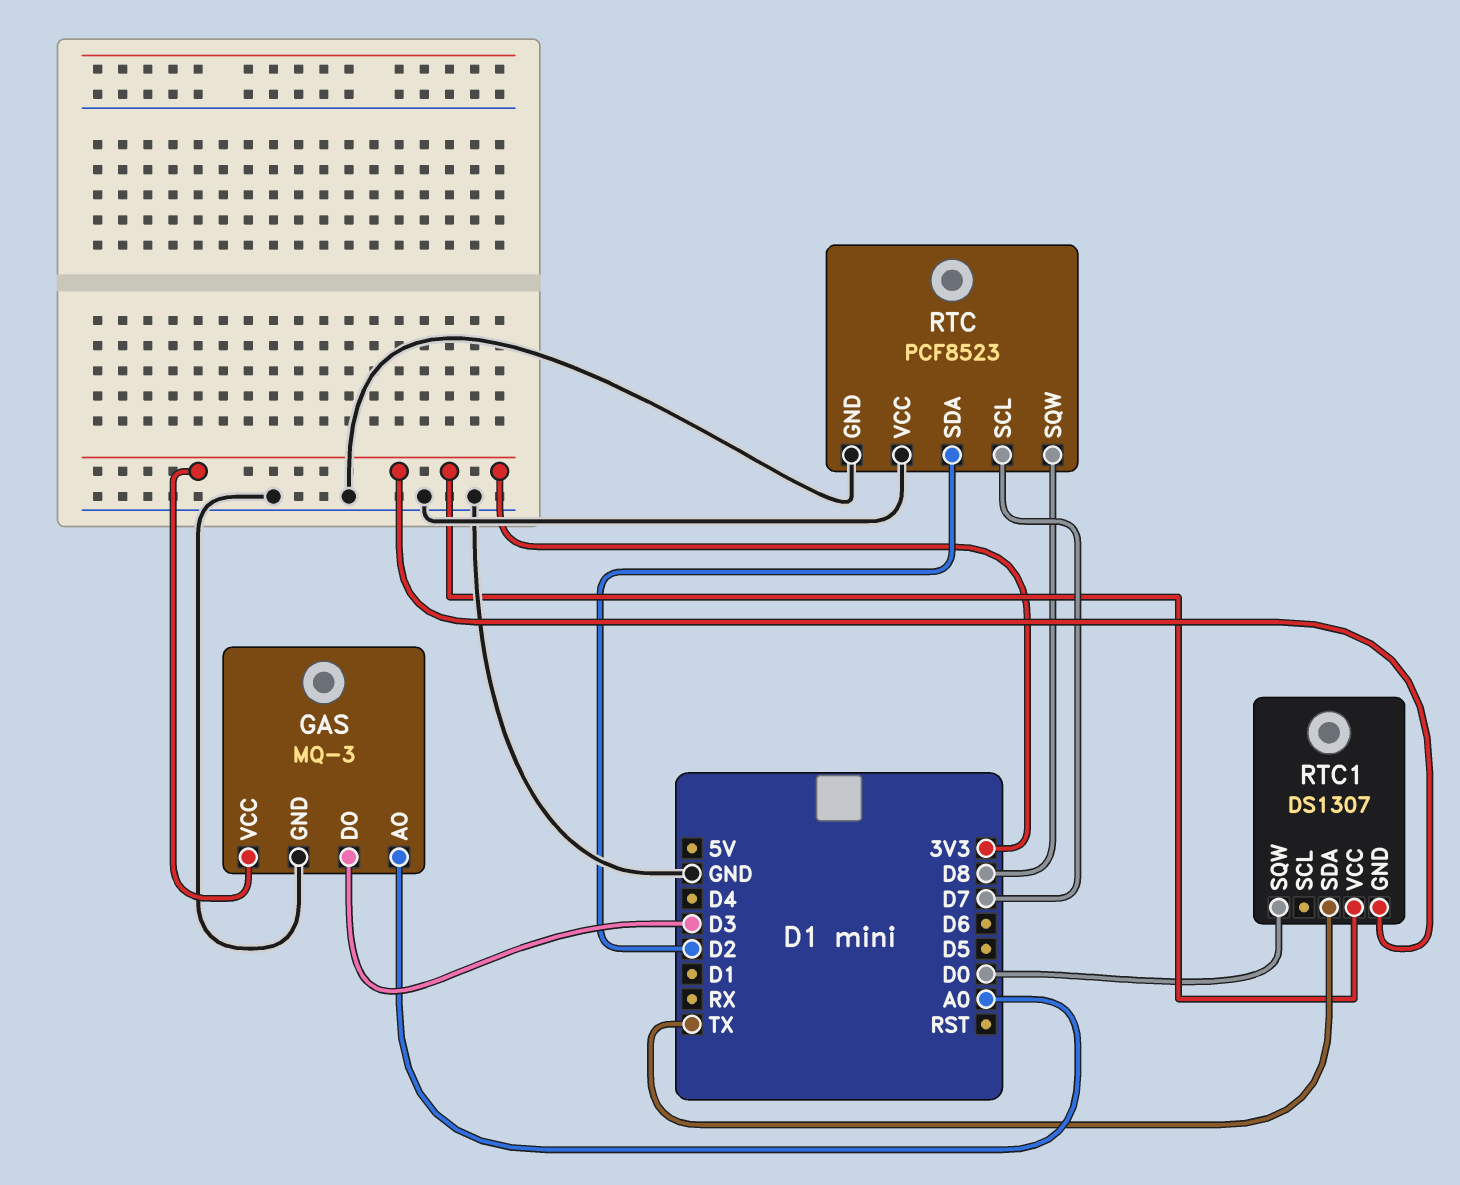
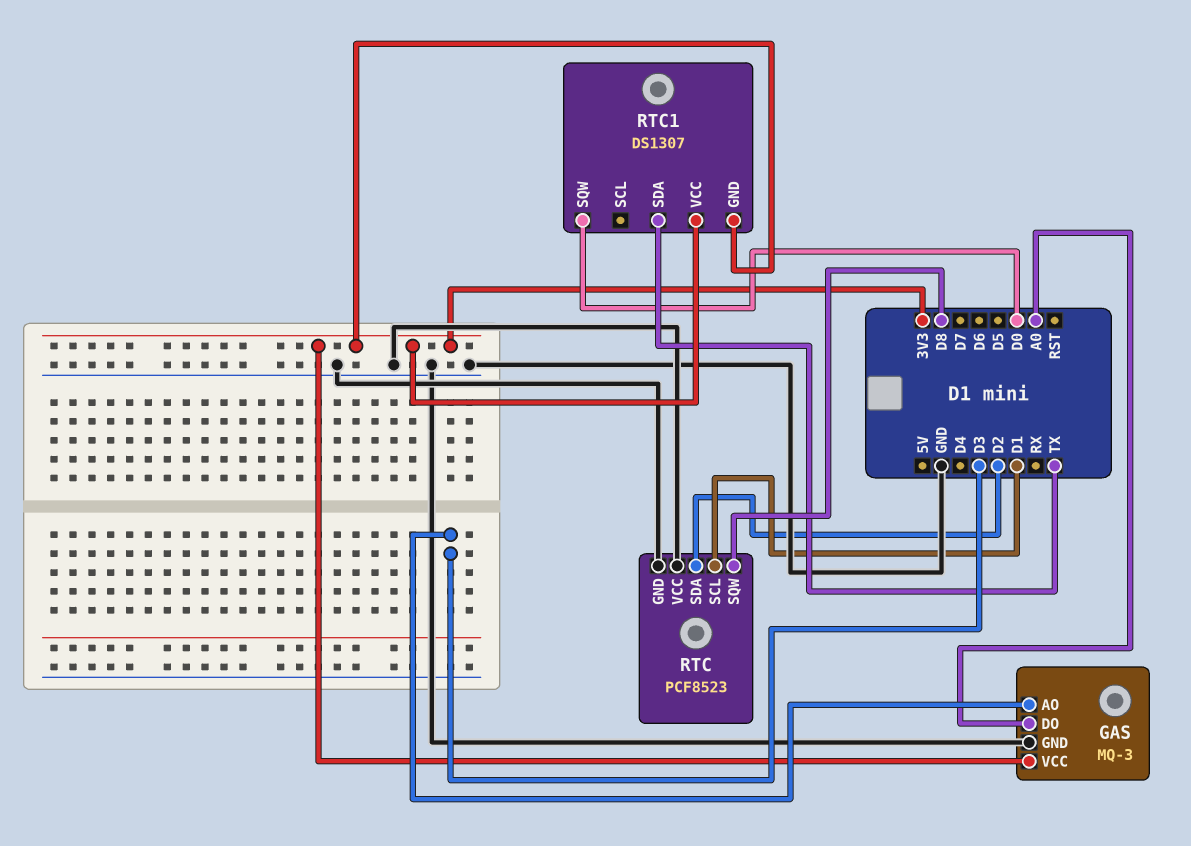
GAS pin AO: A0 -> D3
GAS pin DO: D3 -> A0
RTC pin SCL: D7 -> D1

